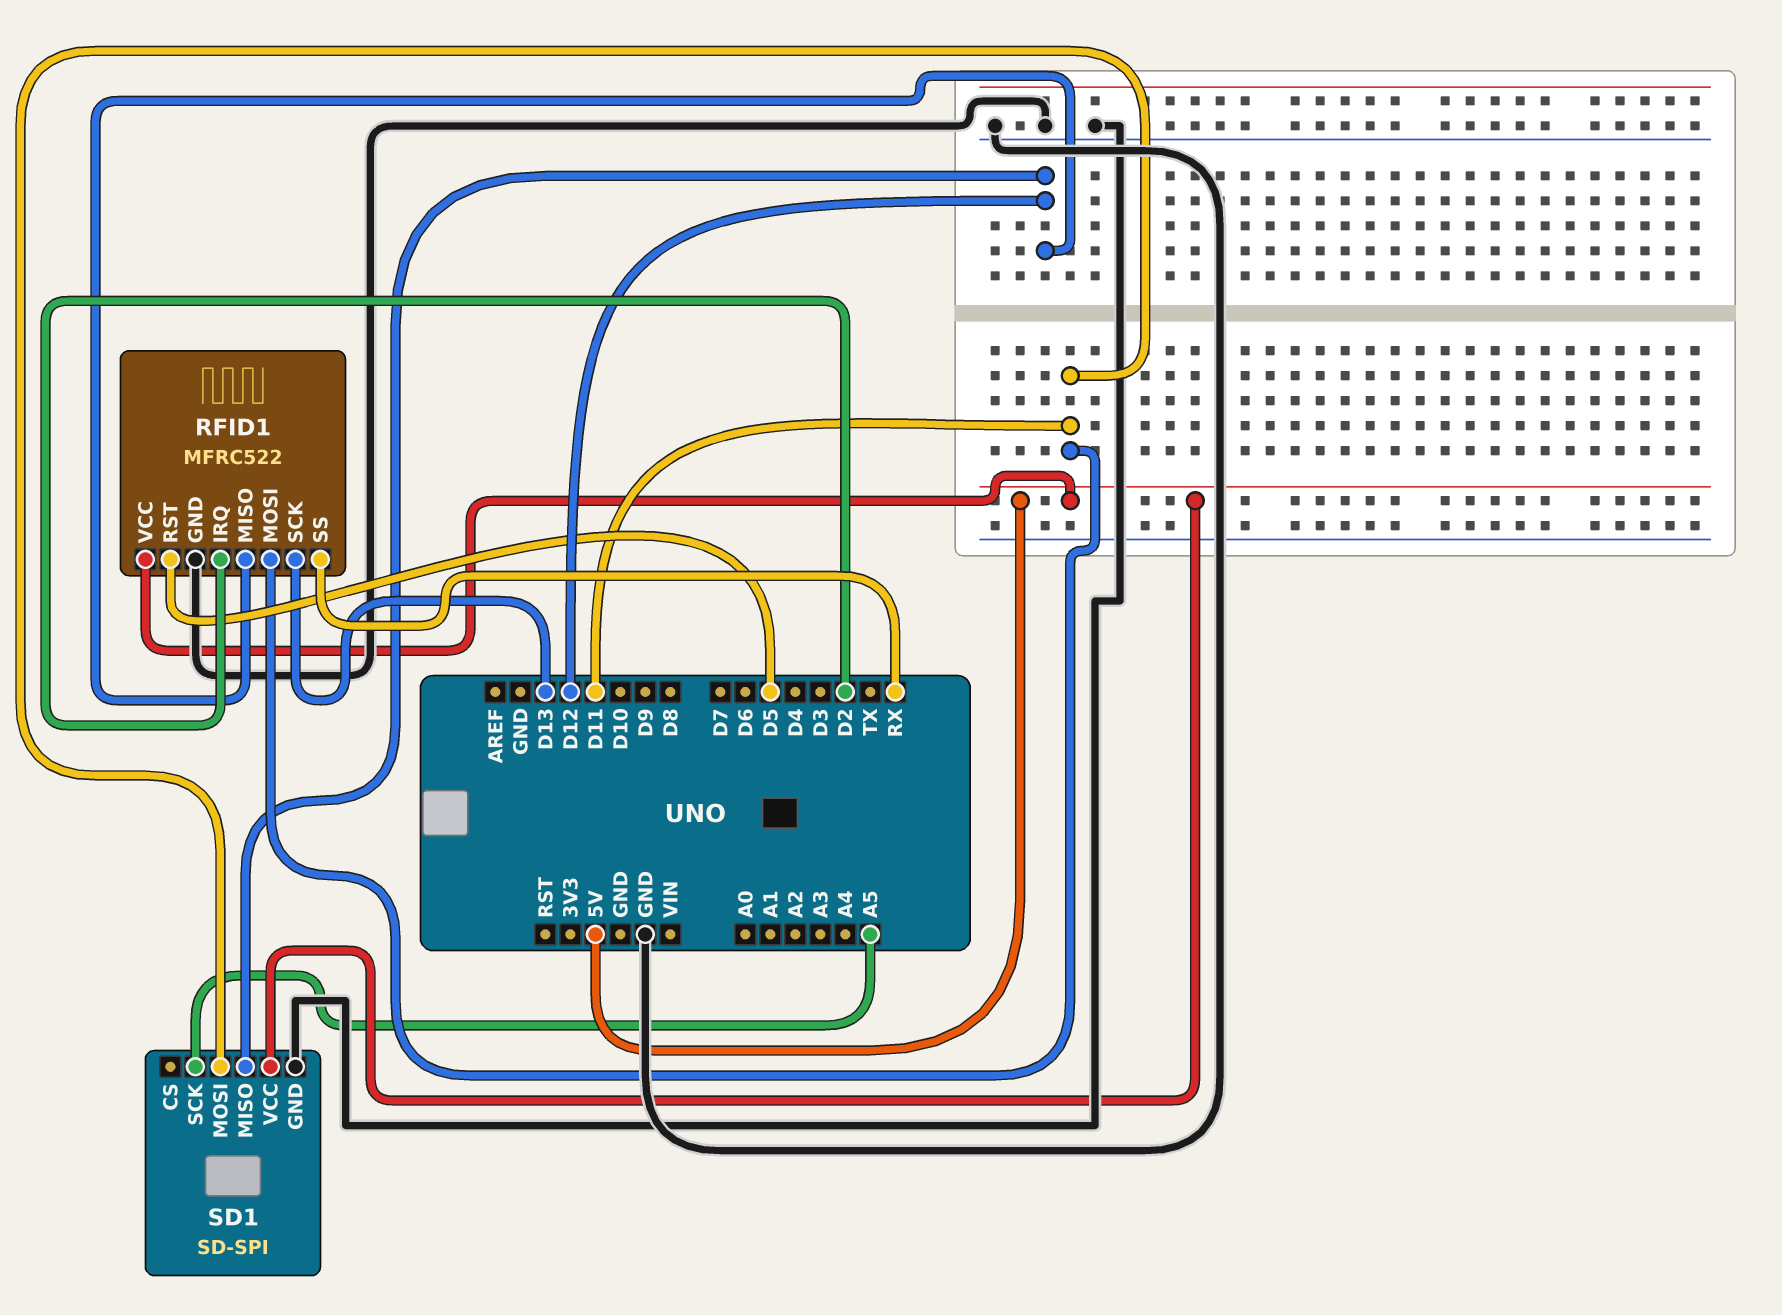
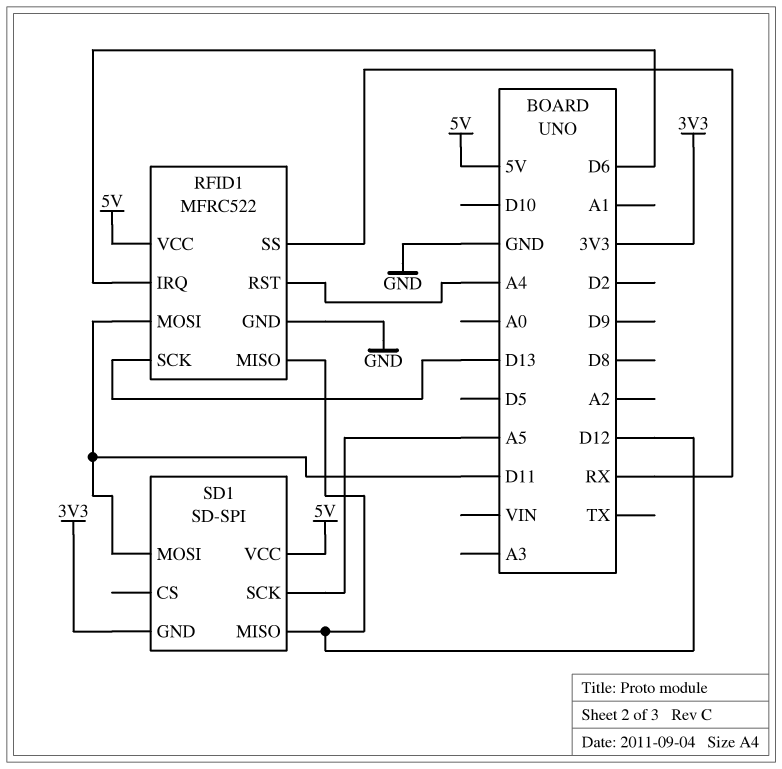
RFID1 pin IRQ: D2 -> D6
RFID1 pin RST: D5 -> A4
SD1 pin GND: GND -> 3V3

